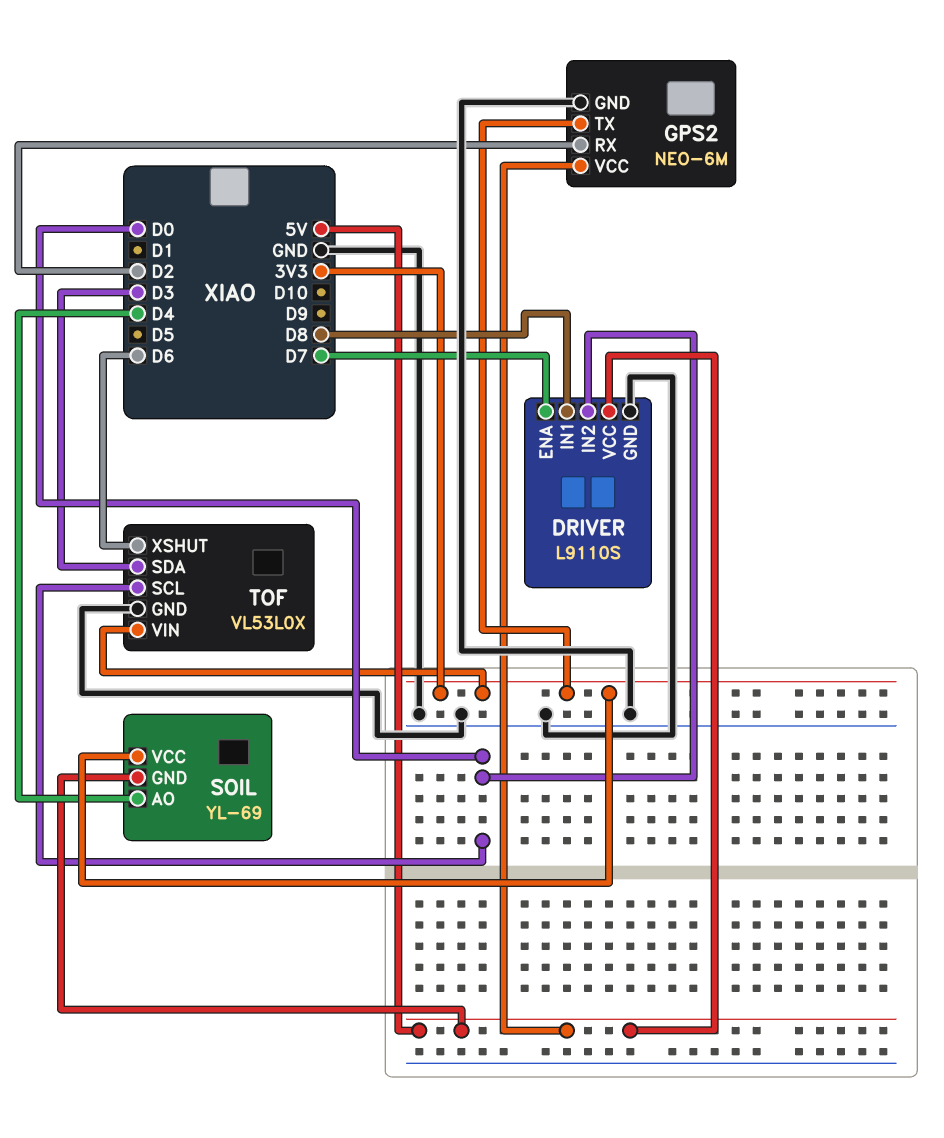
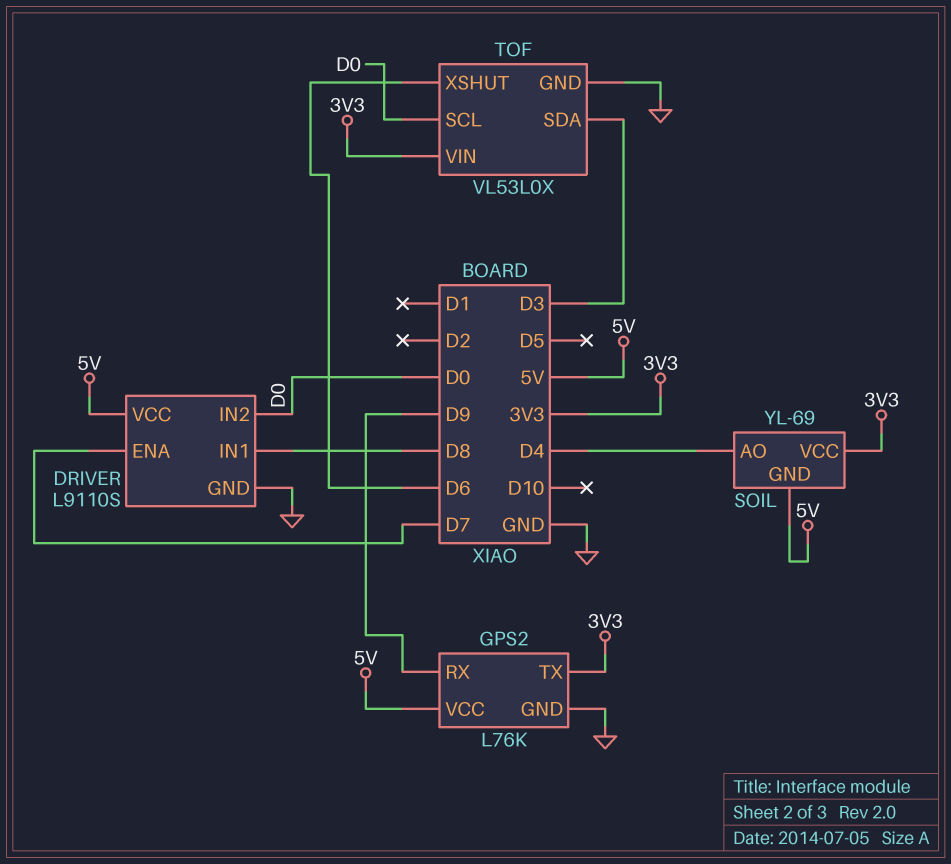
GPS2: NEO-6M -> L76K
GPS2 pin RX: D2 -> D9

